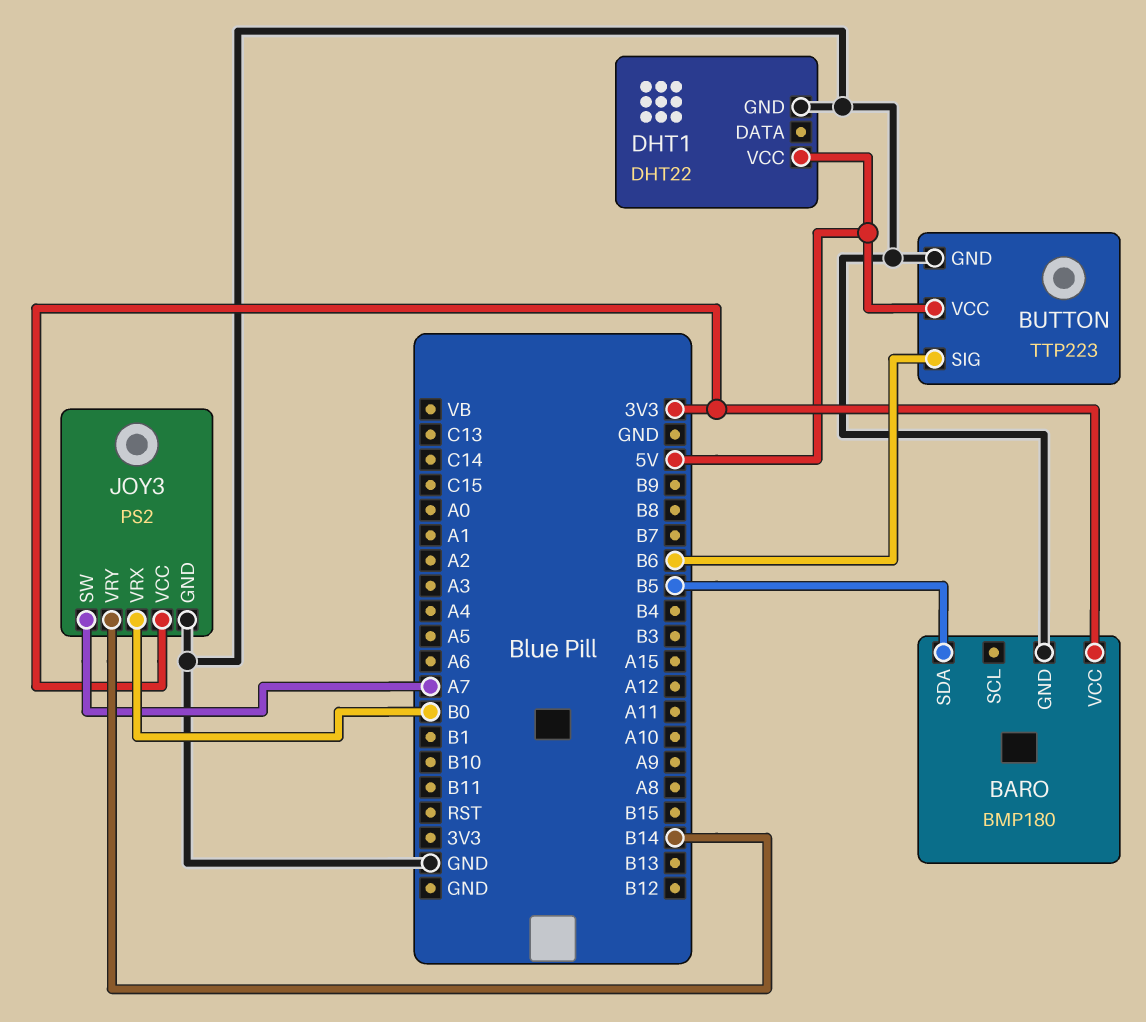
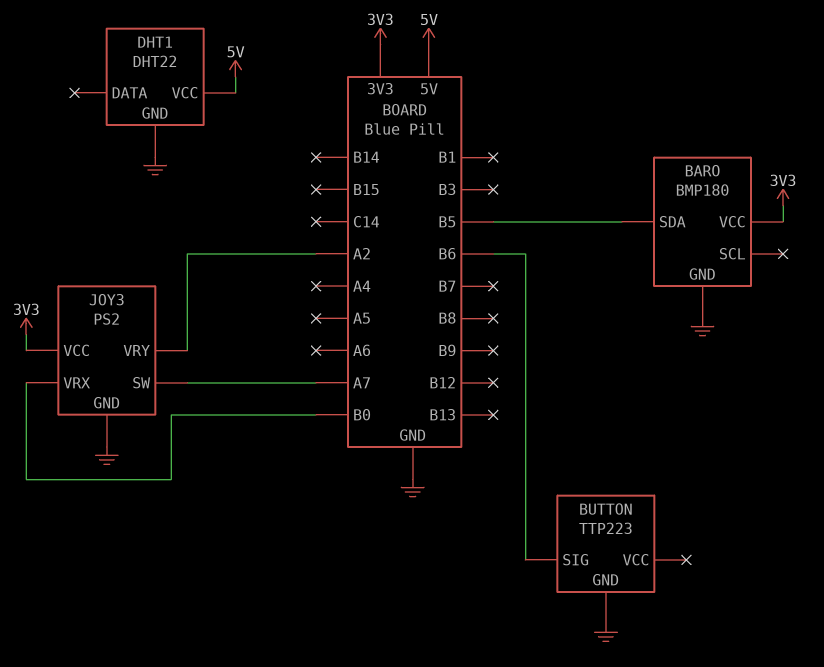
BUTTON pin VCC: 5V -> none
JOY3 pin VRY: B14 -> A2

